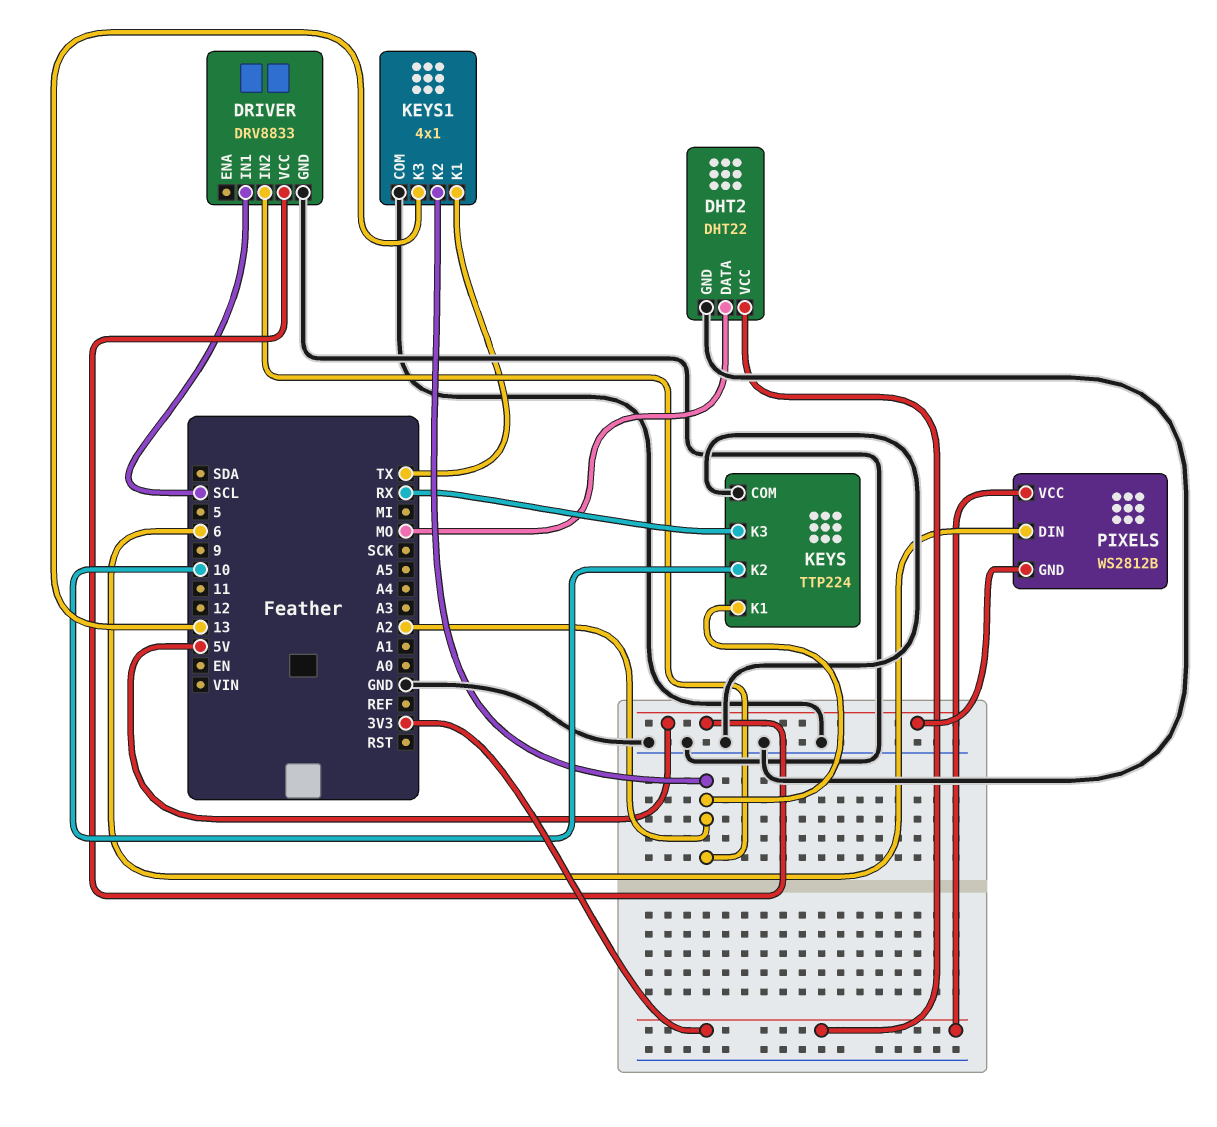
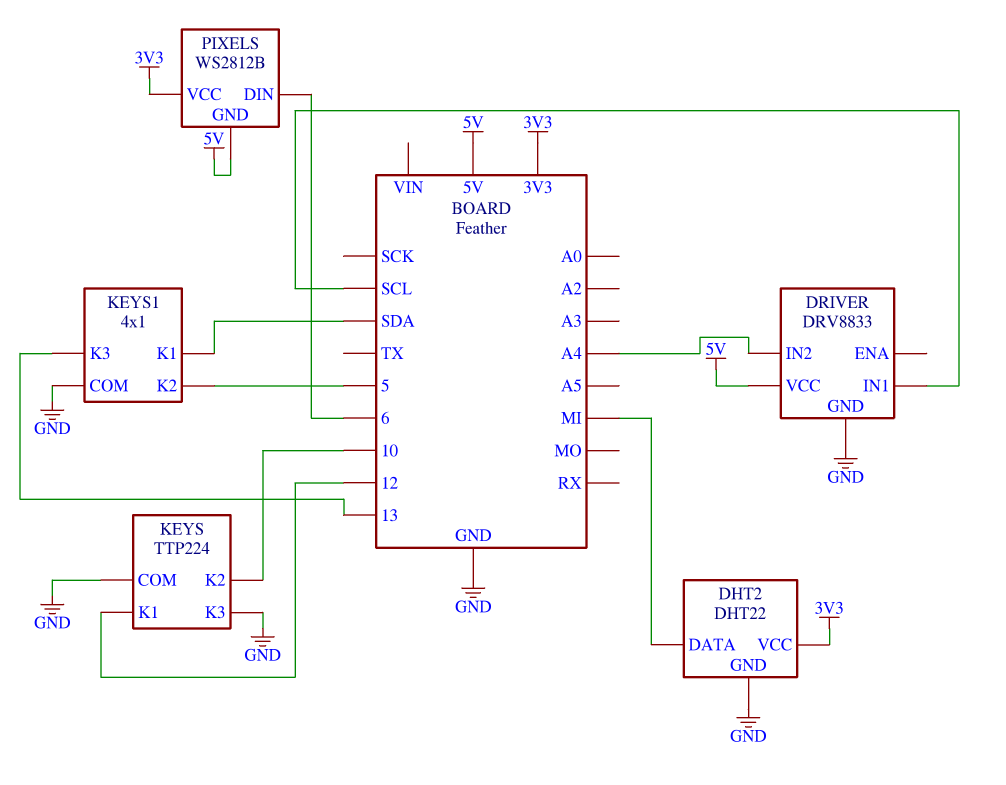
DHT2 pin DATA: MO -> MI
DRIVER pin IN2: A2 -> A4
KEYS pin K1: A2 -> 12
KEYS pin K3: RX -> GND
KEYS1 pin K1: TX -> SDA
KEYS1 pin K2: A2 -> 5

